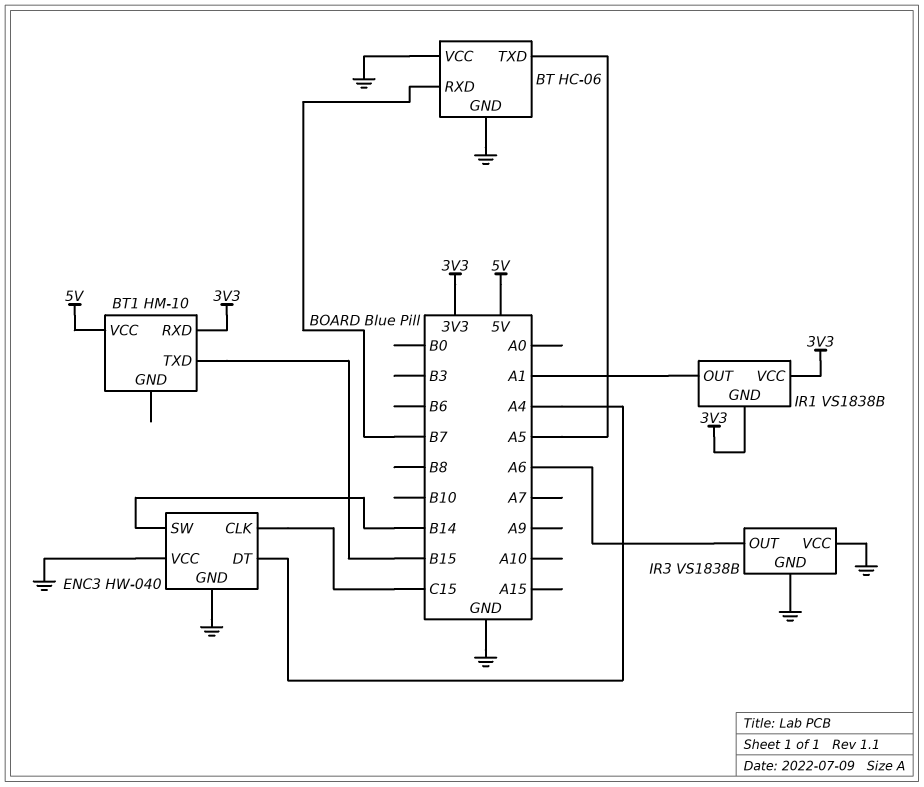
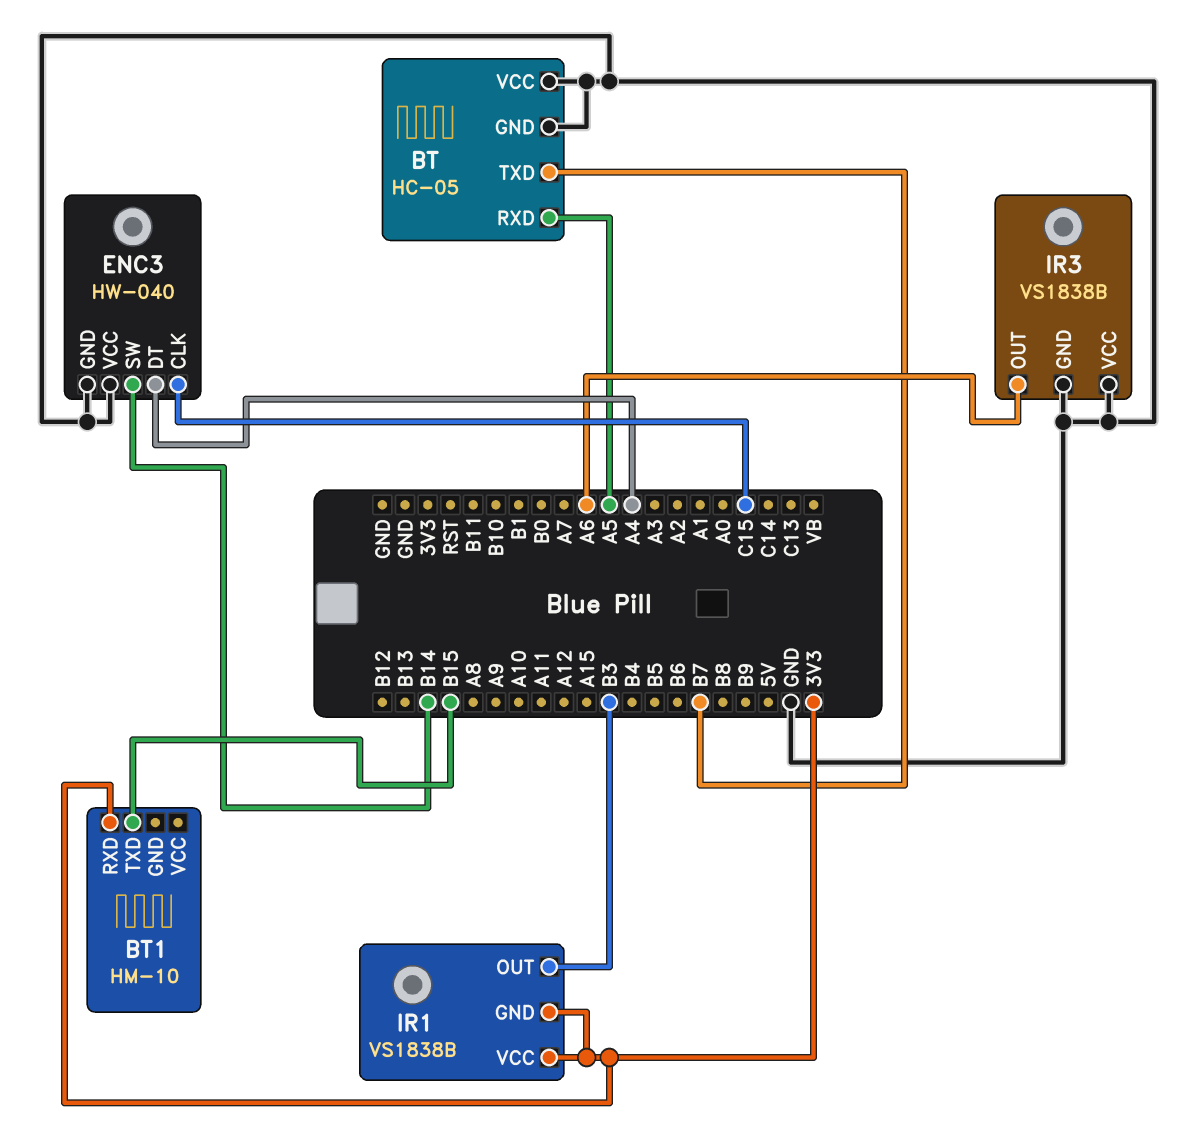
BT: HC-06 -> HC-05
BT pin RXD: B7 -> A5
BT pin TXD: A5 -> B7
BT1 pin VCC: 5V -> none
IR1 pin OUT: A1 -> B3

